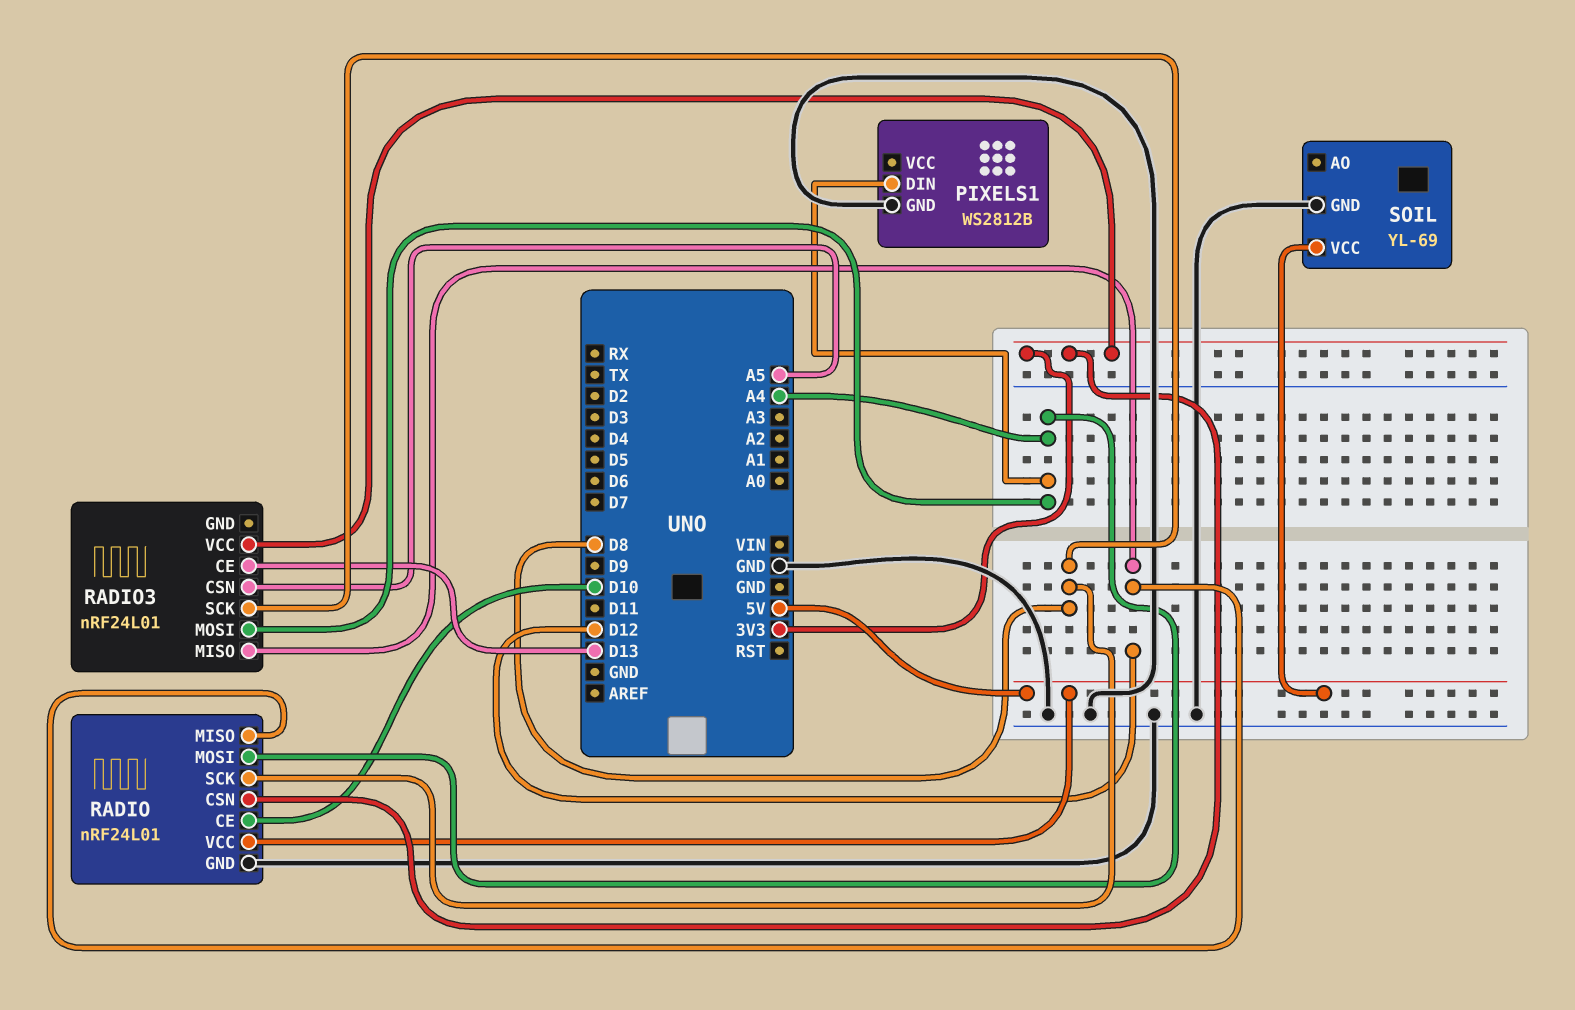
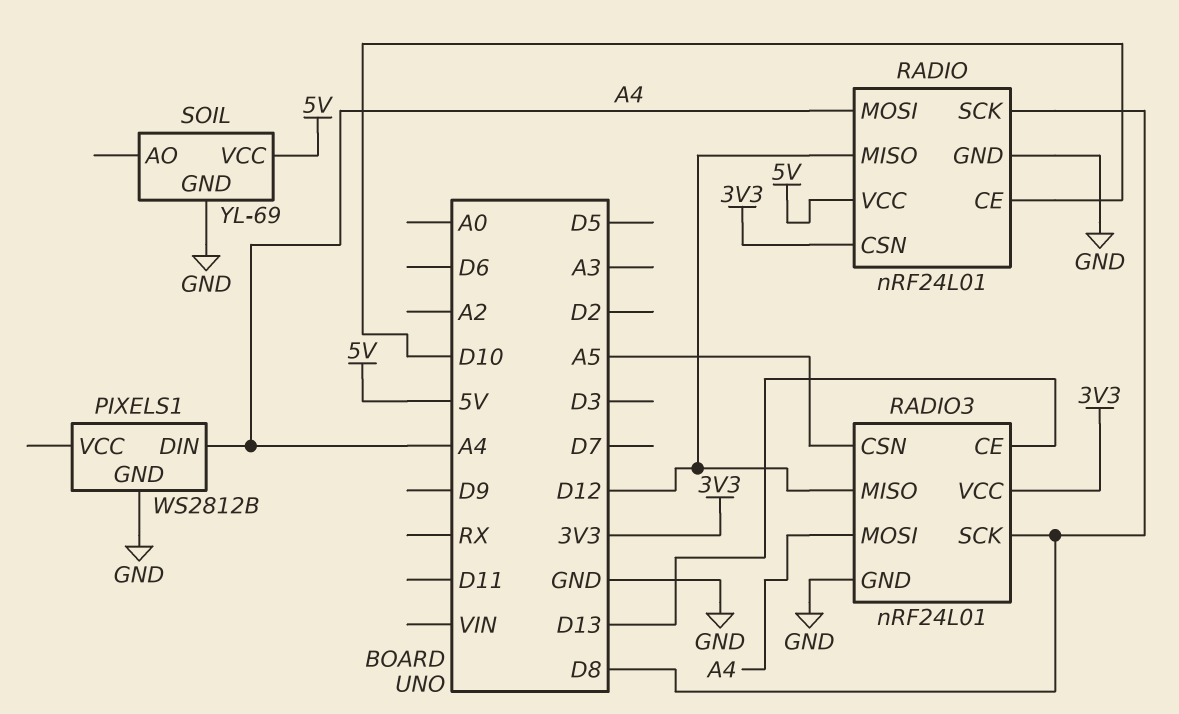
RADIO3 pin GND: none -> GND

